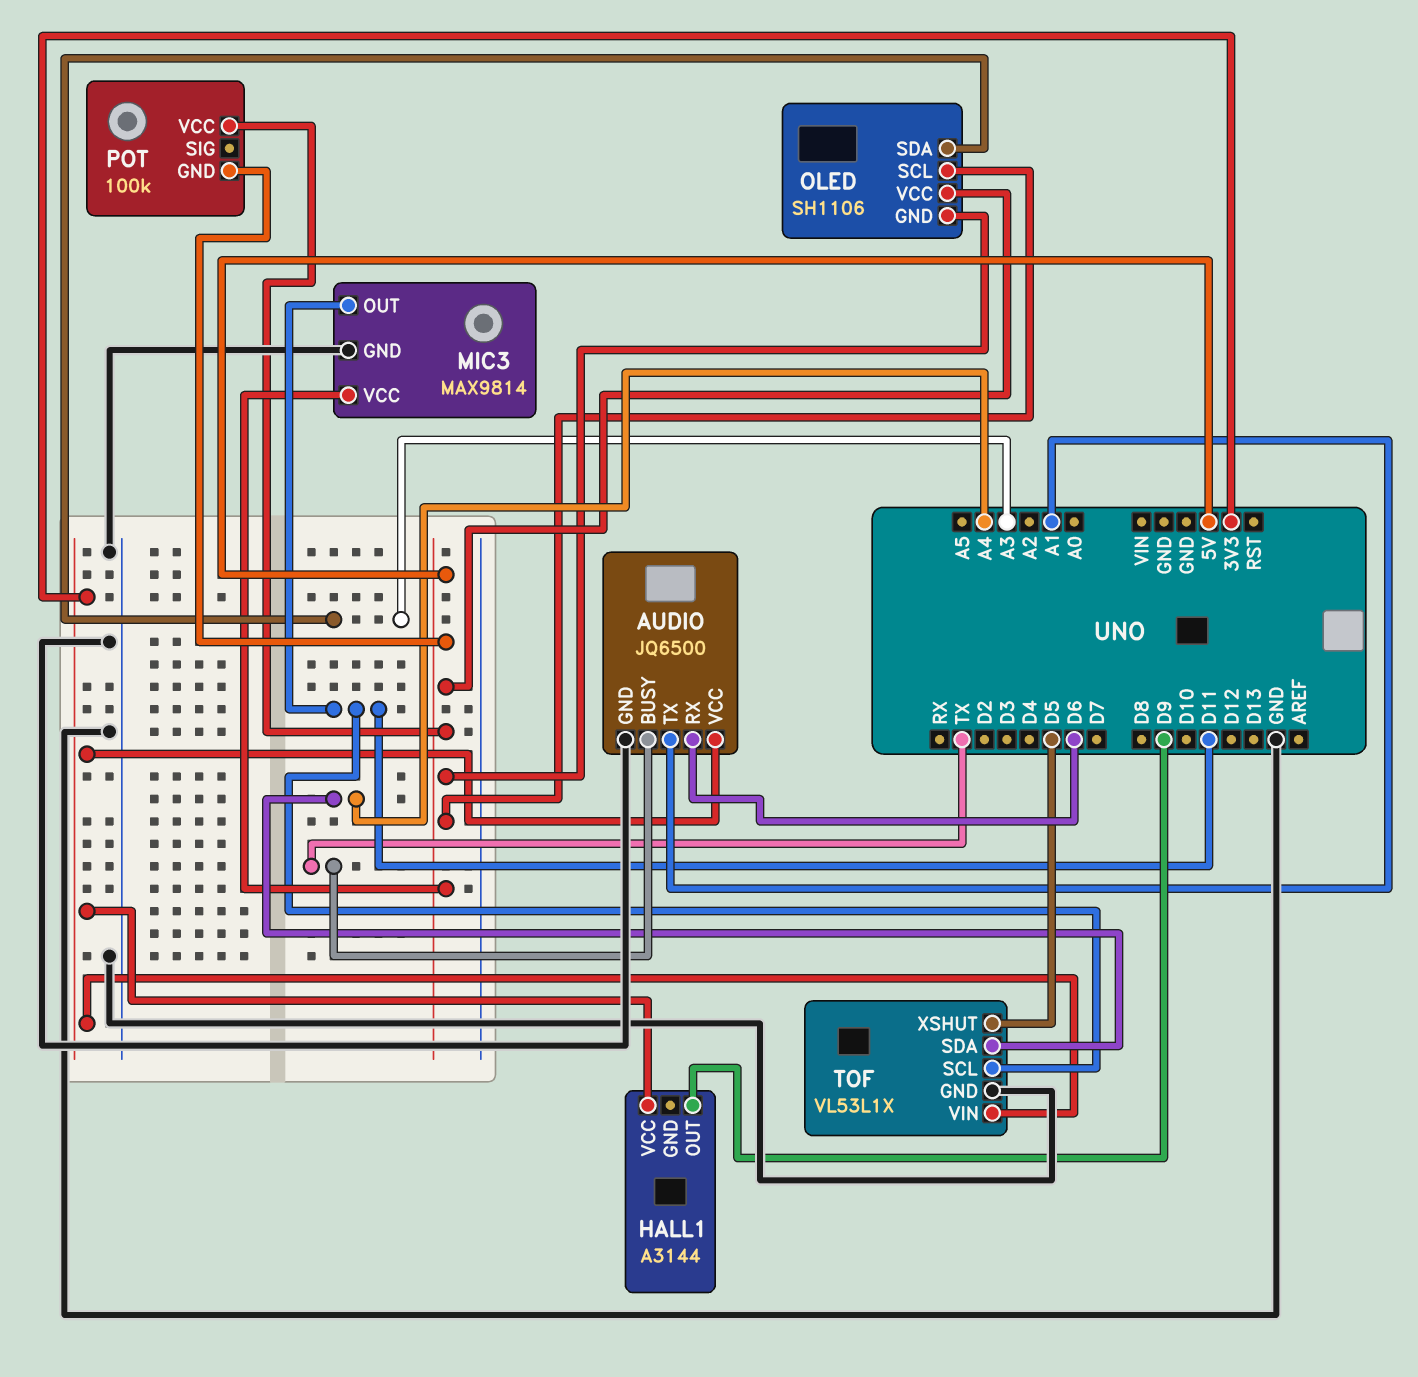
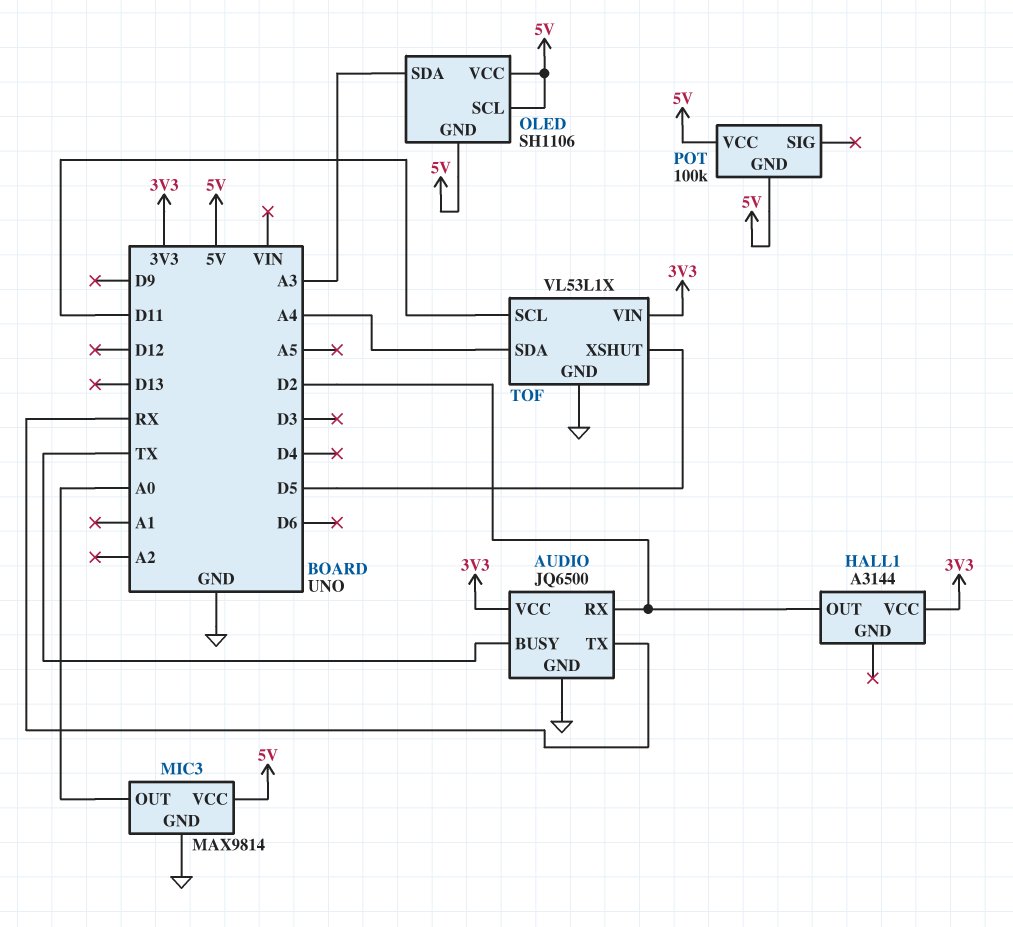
AUDIO pin RX: D6 -> D2
AUDIO pin TX: A1 -> RX
HALL1 pin OUT: D9 -> D2
MIC3 pin OUT: D11 -> A0

